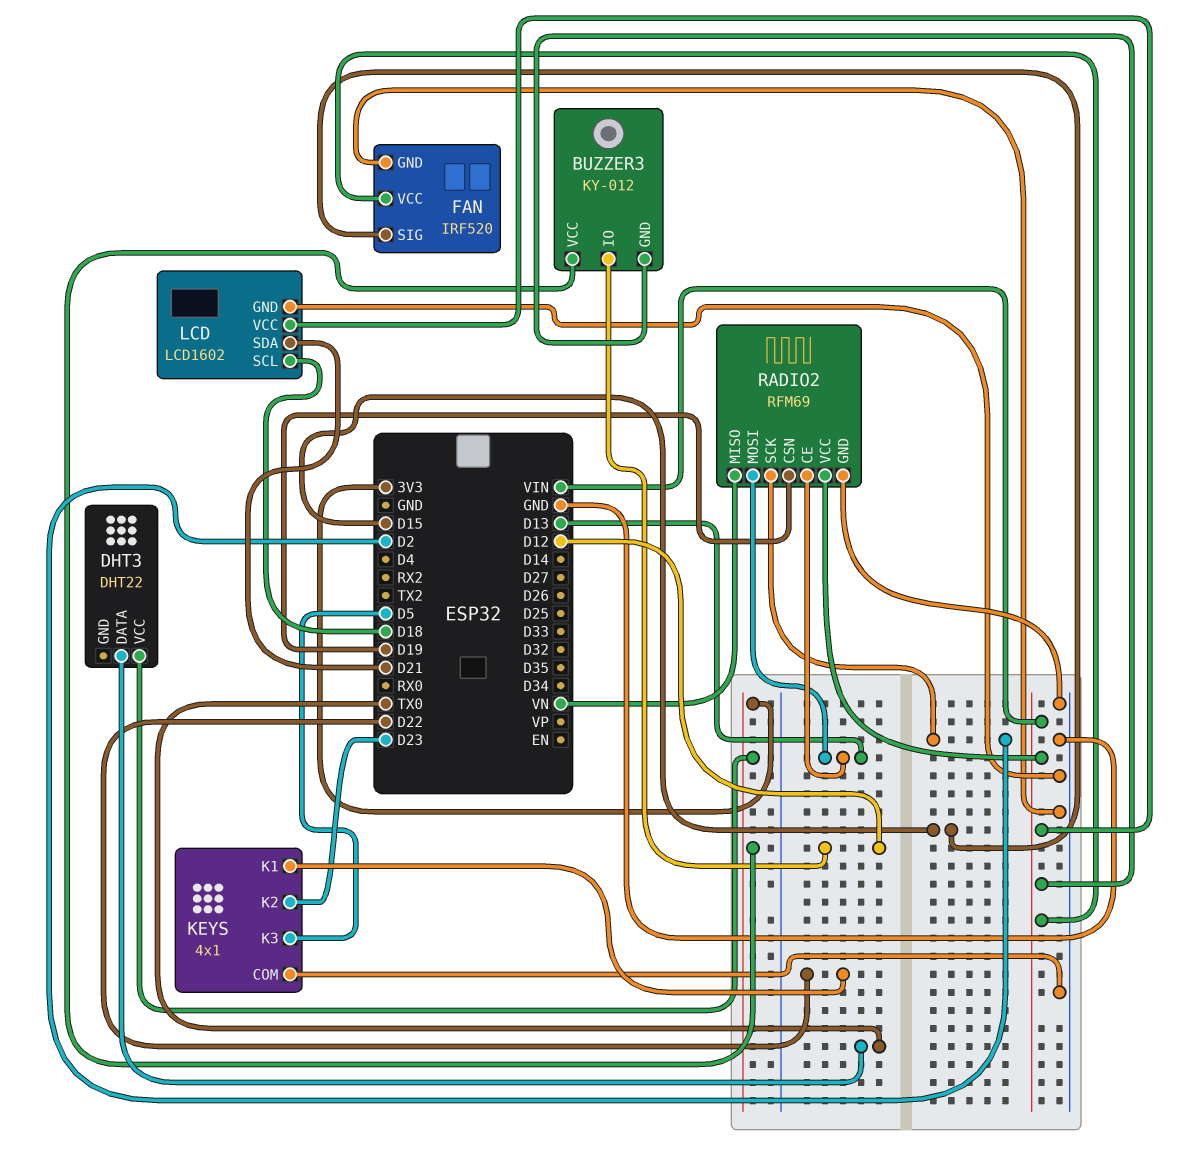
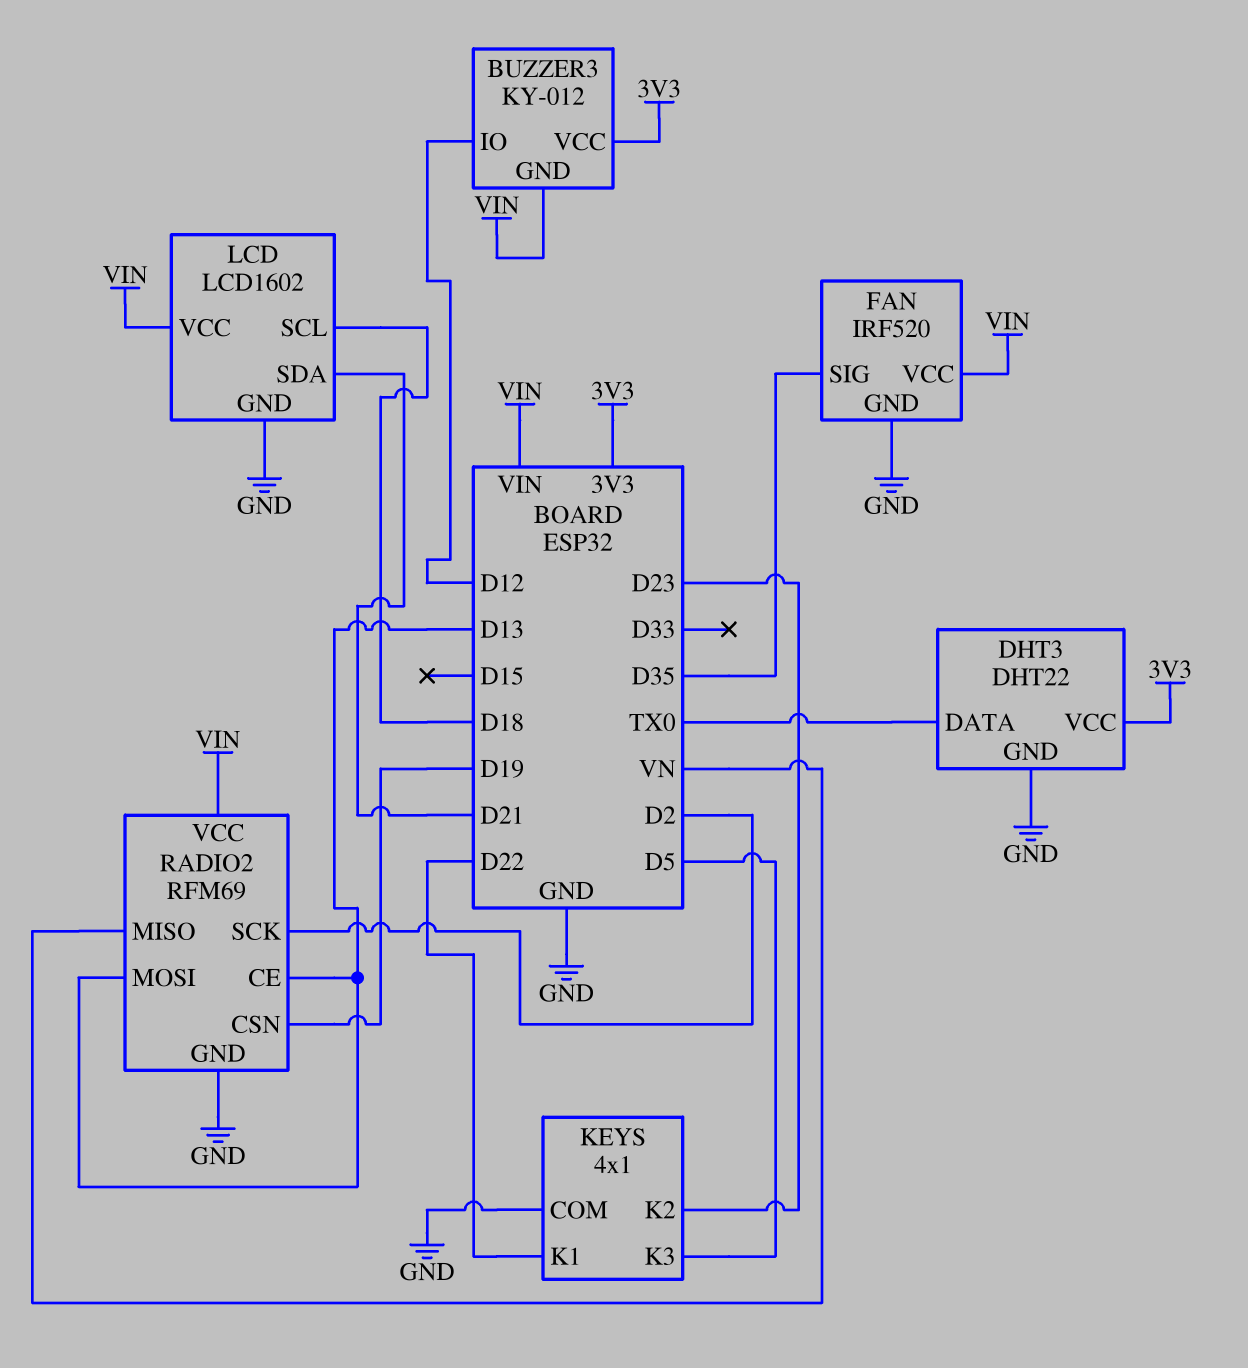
DHT3 pin GND: none -> GND
FAN pin SIG: D15 -> D35

